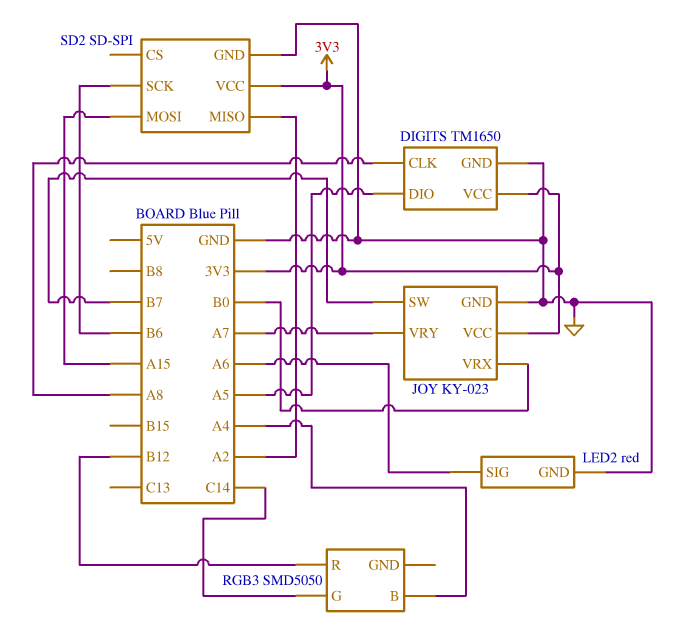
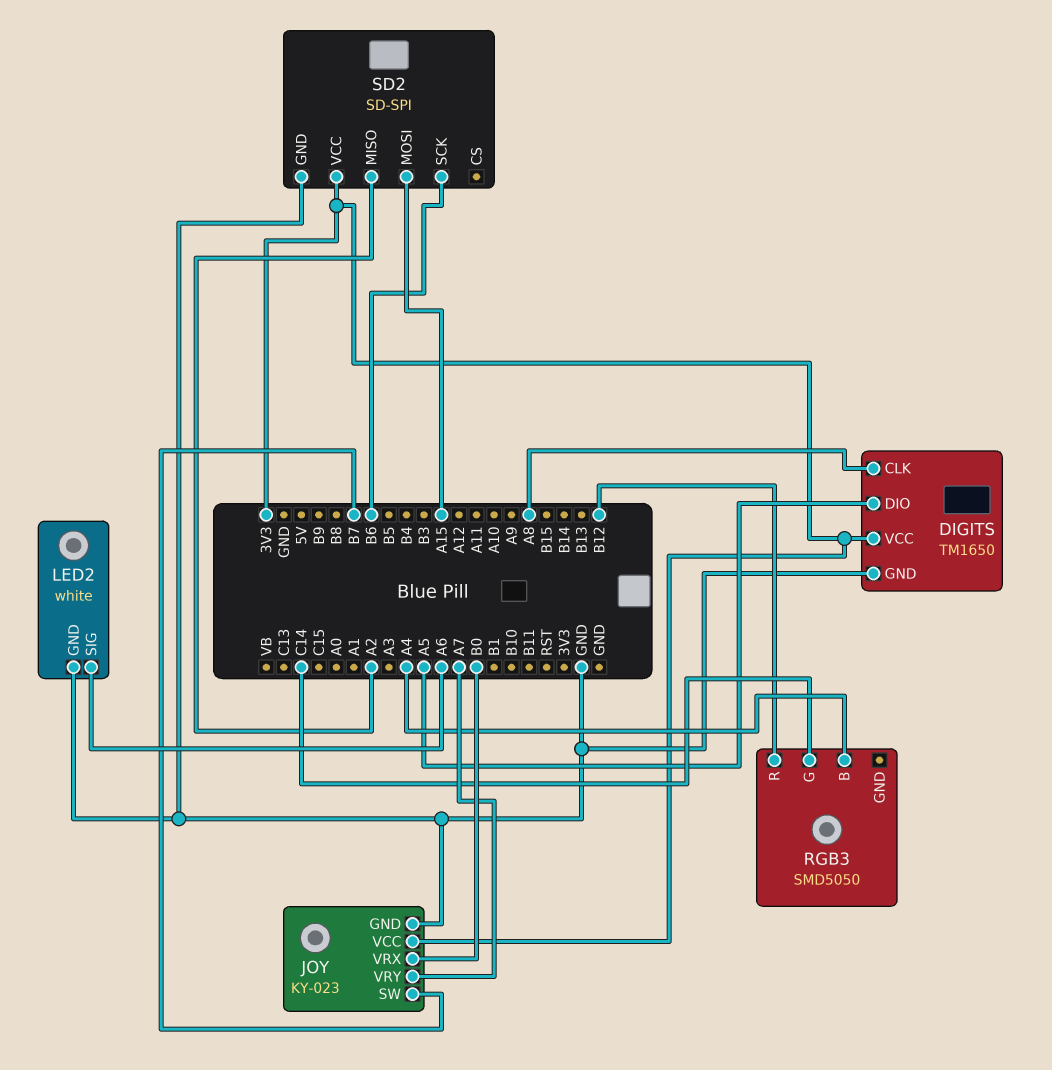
LED2: red -> white

